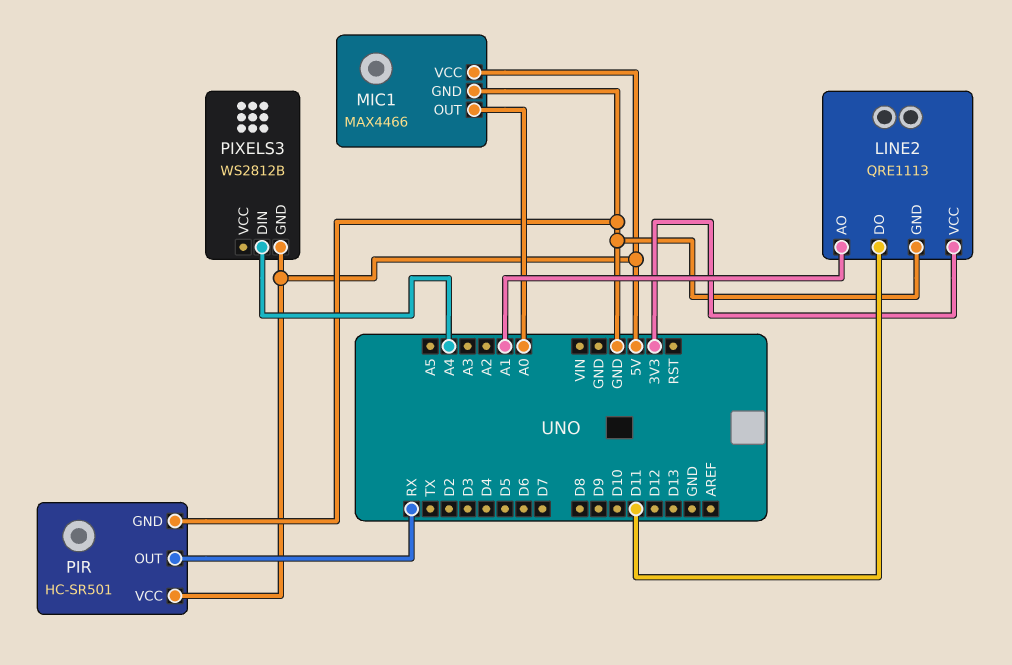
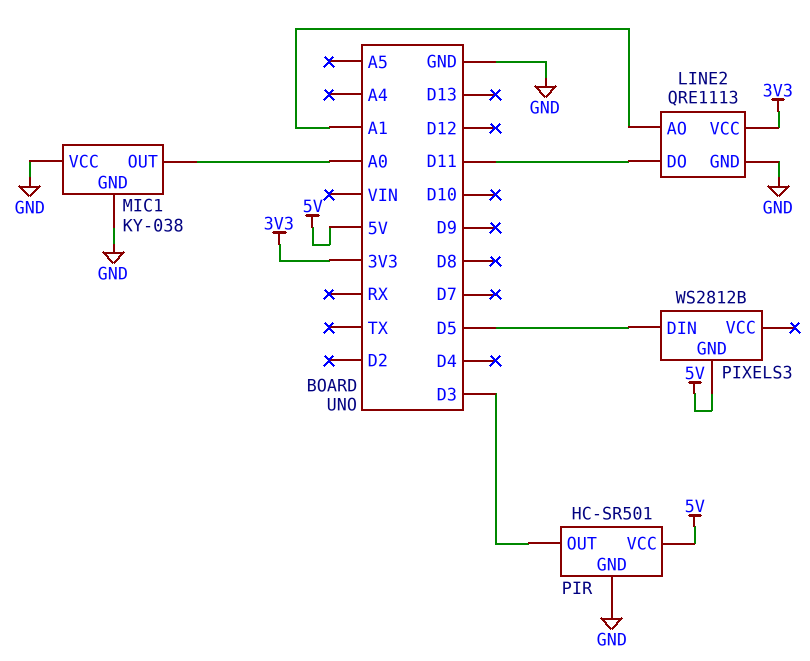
MIC1: MAX4466 -> KY-038
MIC1 pin VCC: 5V -> GND
PIR pin OUT: RX -> D3
PIXELS3 pin DIN: A4 -> D5

